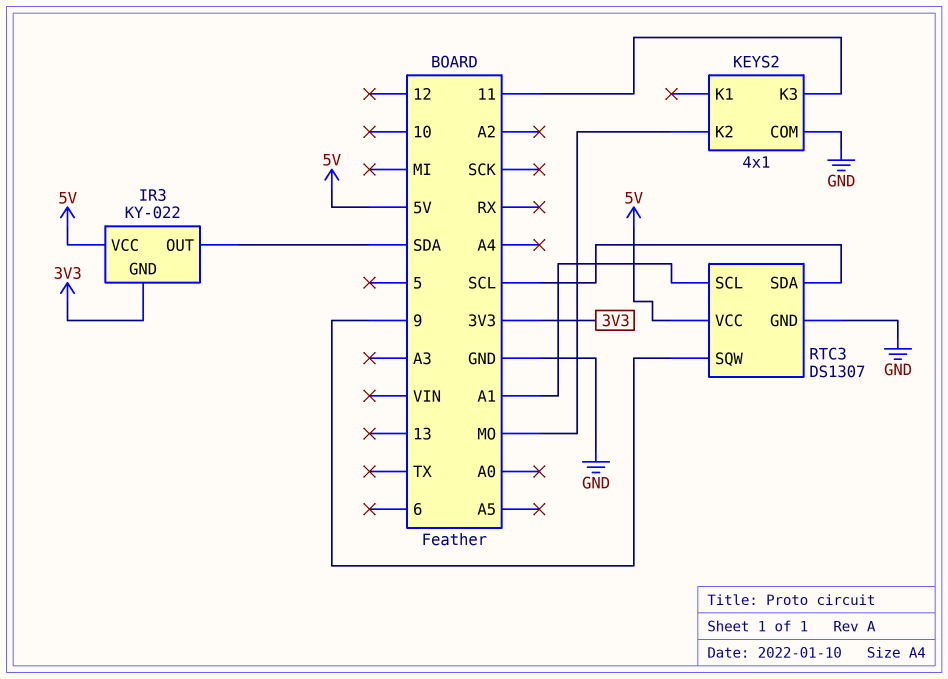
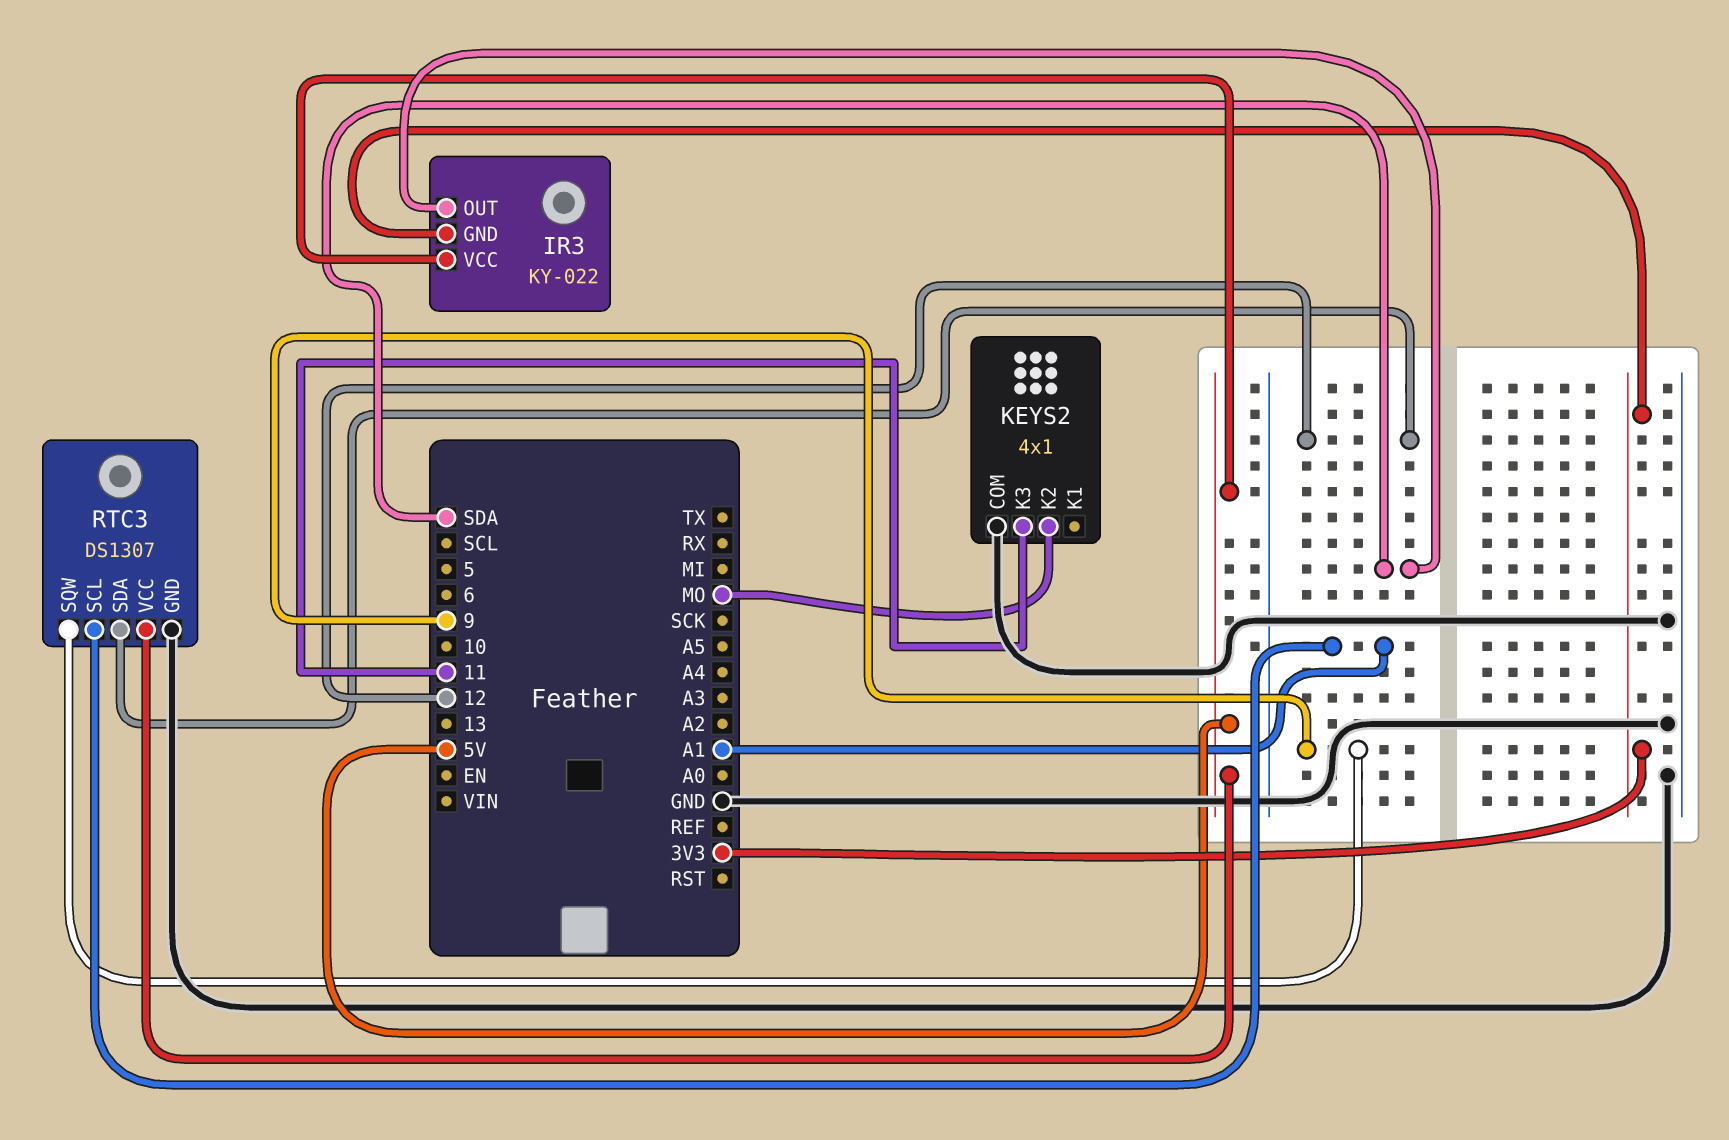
RTC3 pin SDA: SCL -> 12

